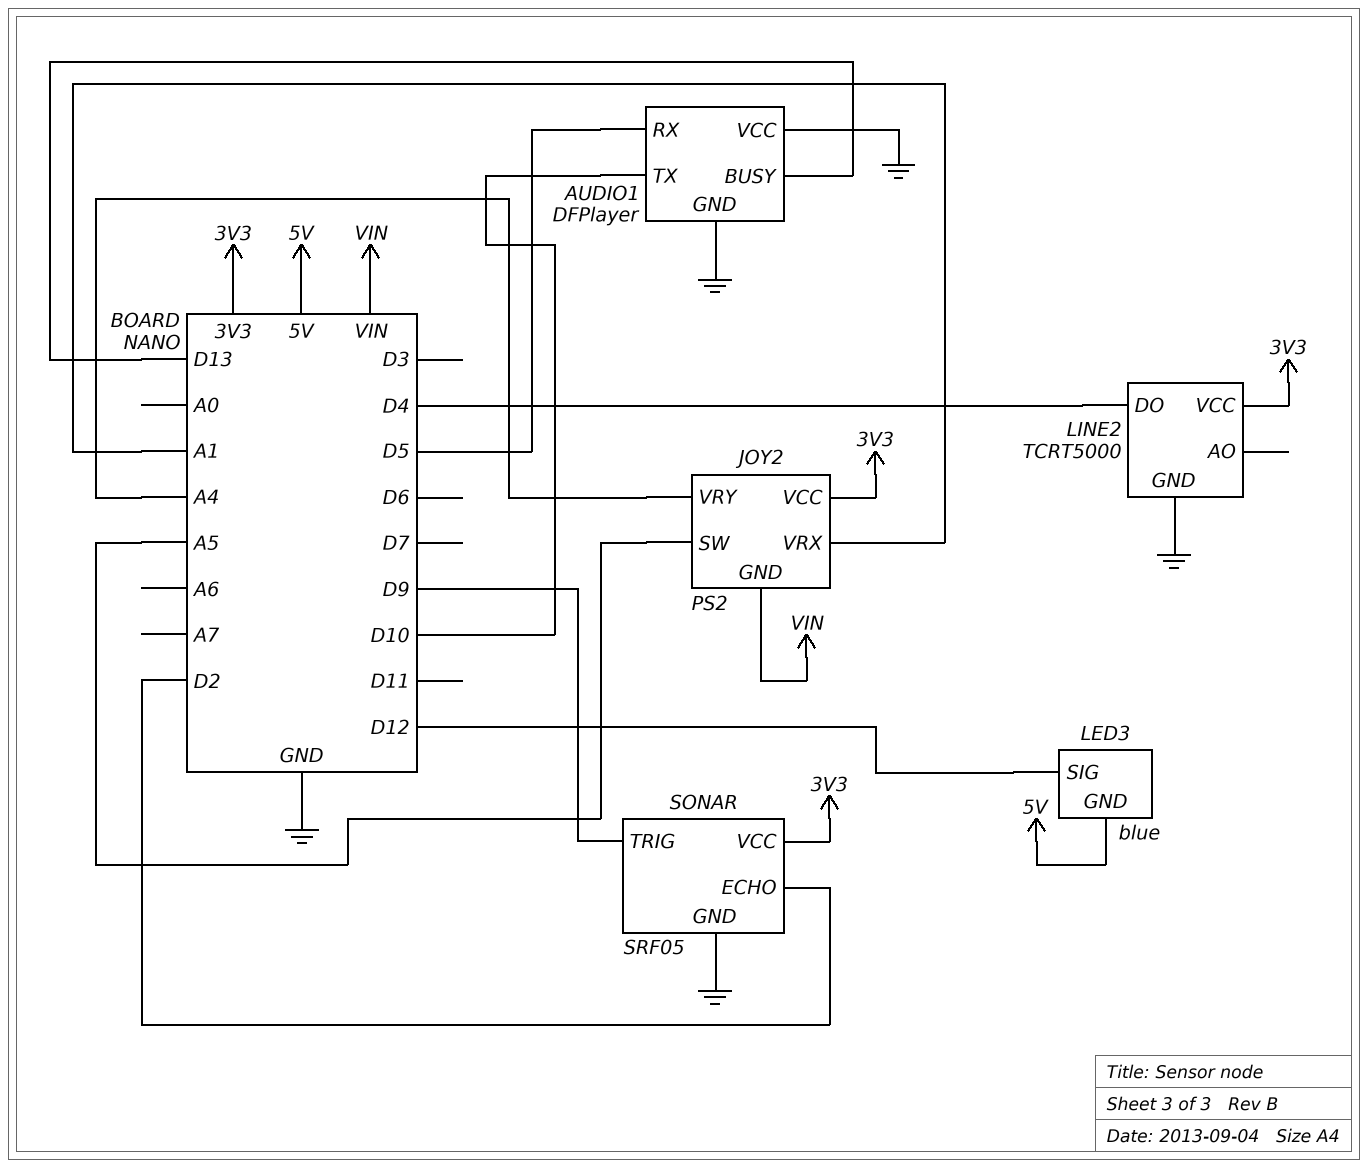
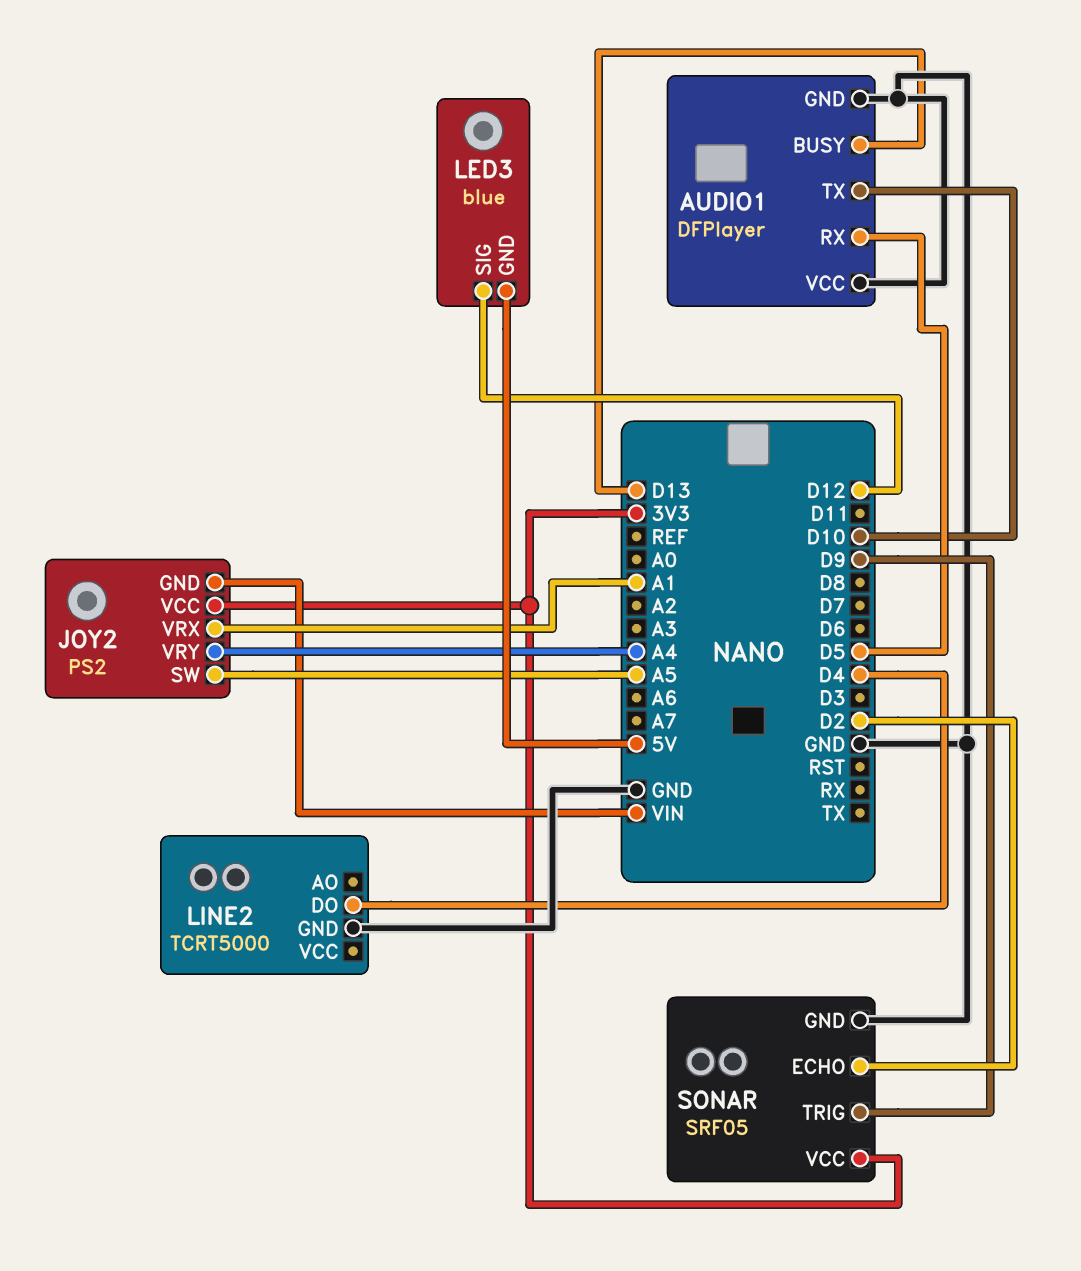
LINE2 pin VCC: 3V3 -> none

